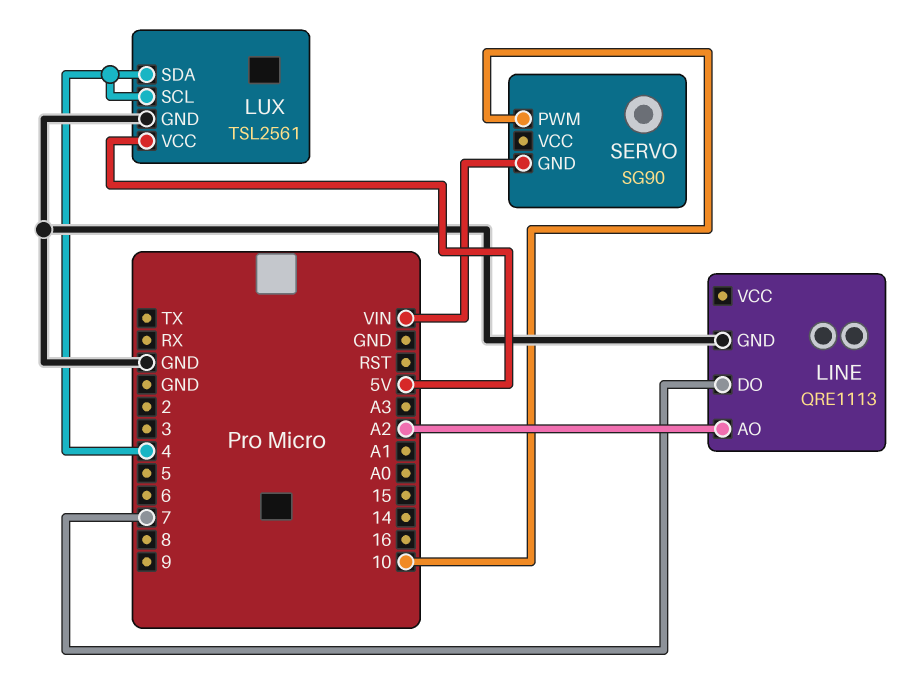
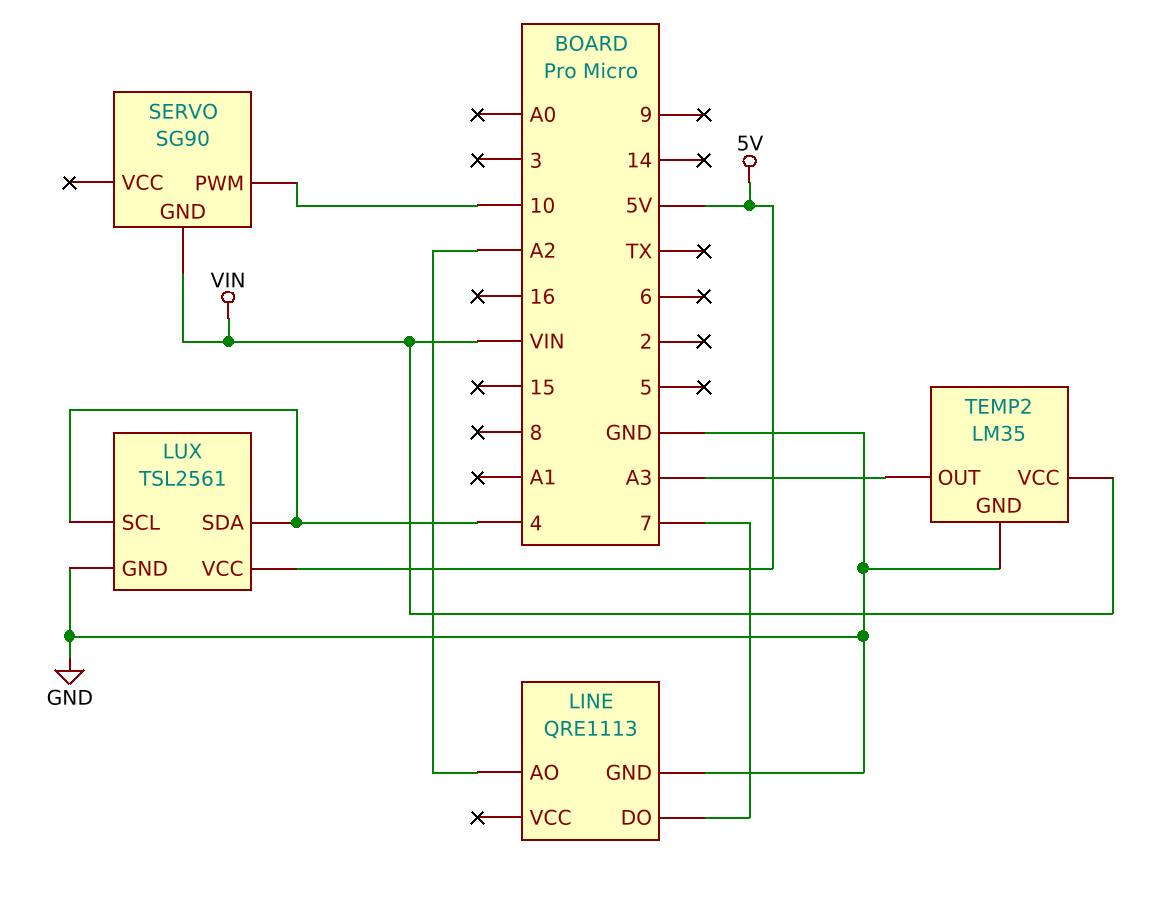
TEMP2: none -> LM35
TEMP2 pin GND: none -> GND
TEMP2 pin OUT: none -> A3
TEMP2 pin VCC: none -> VIN

